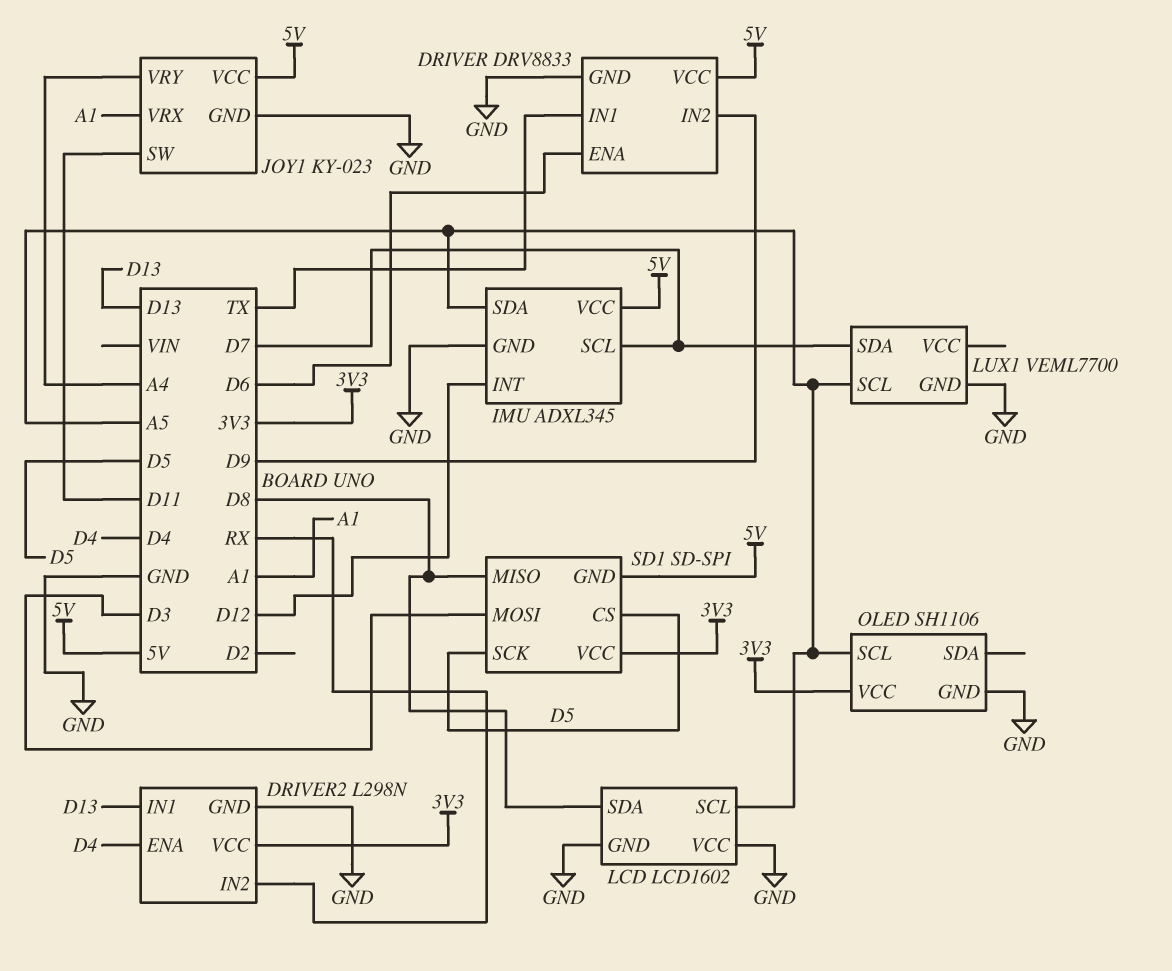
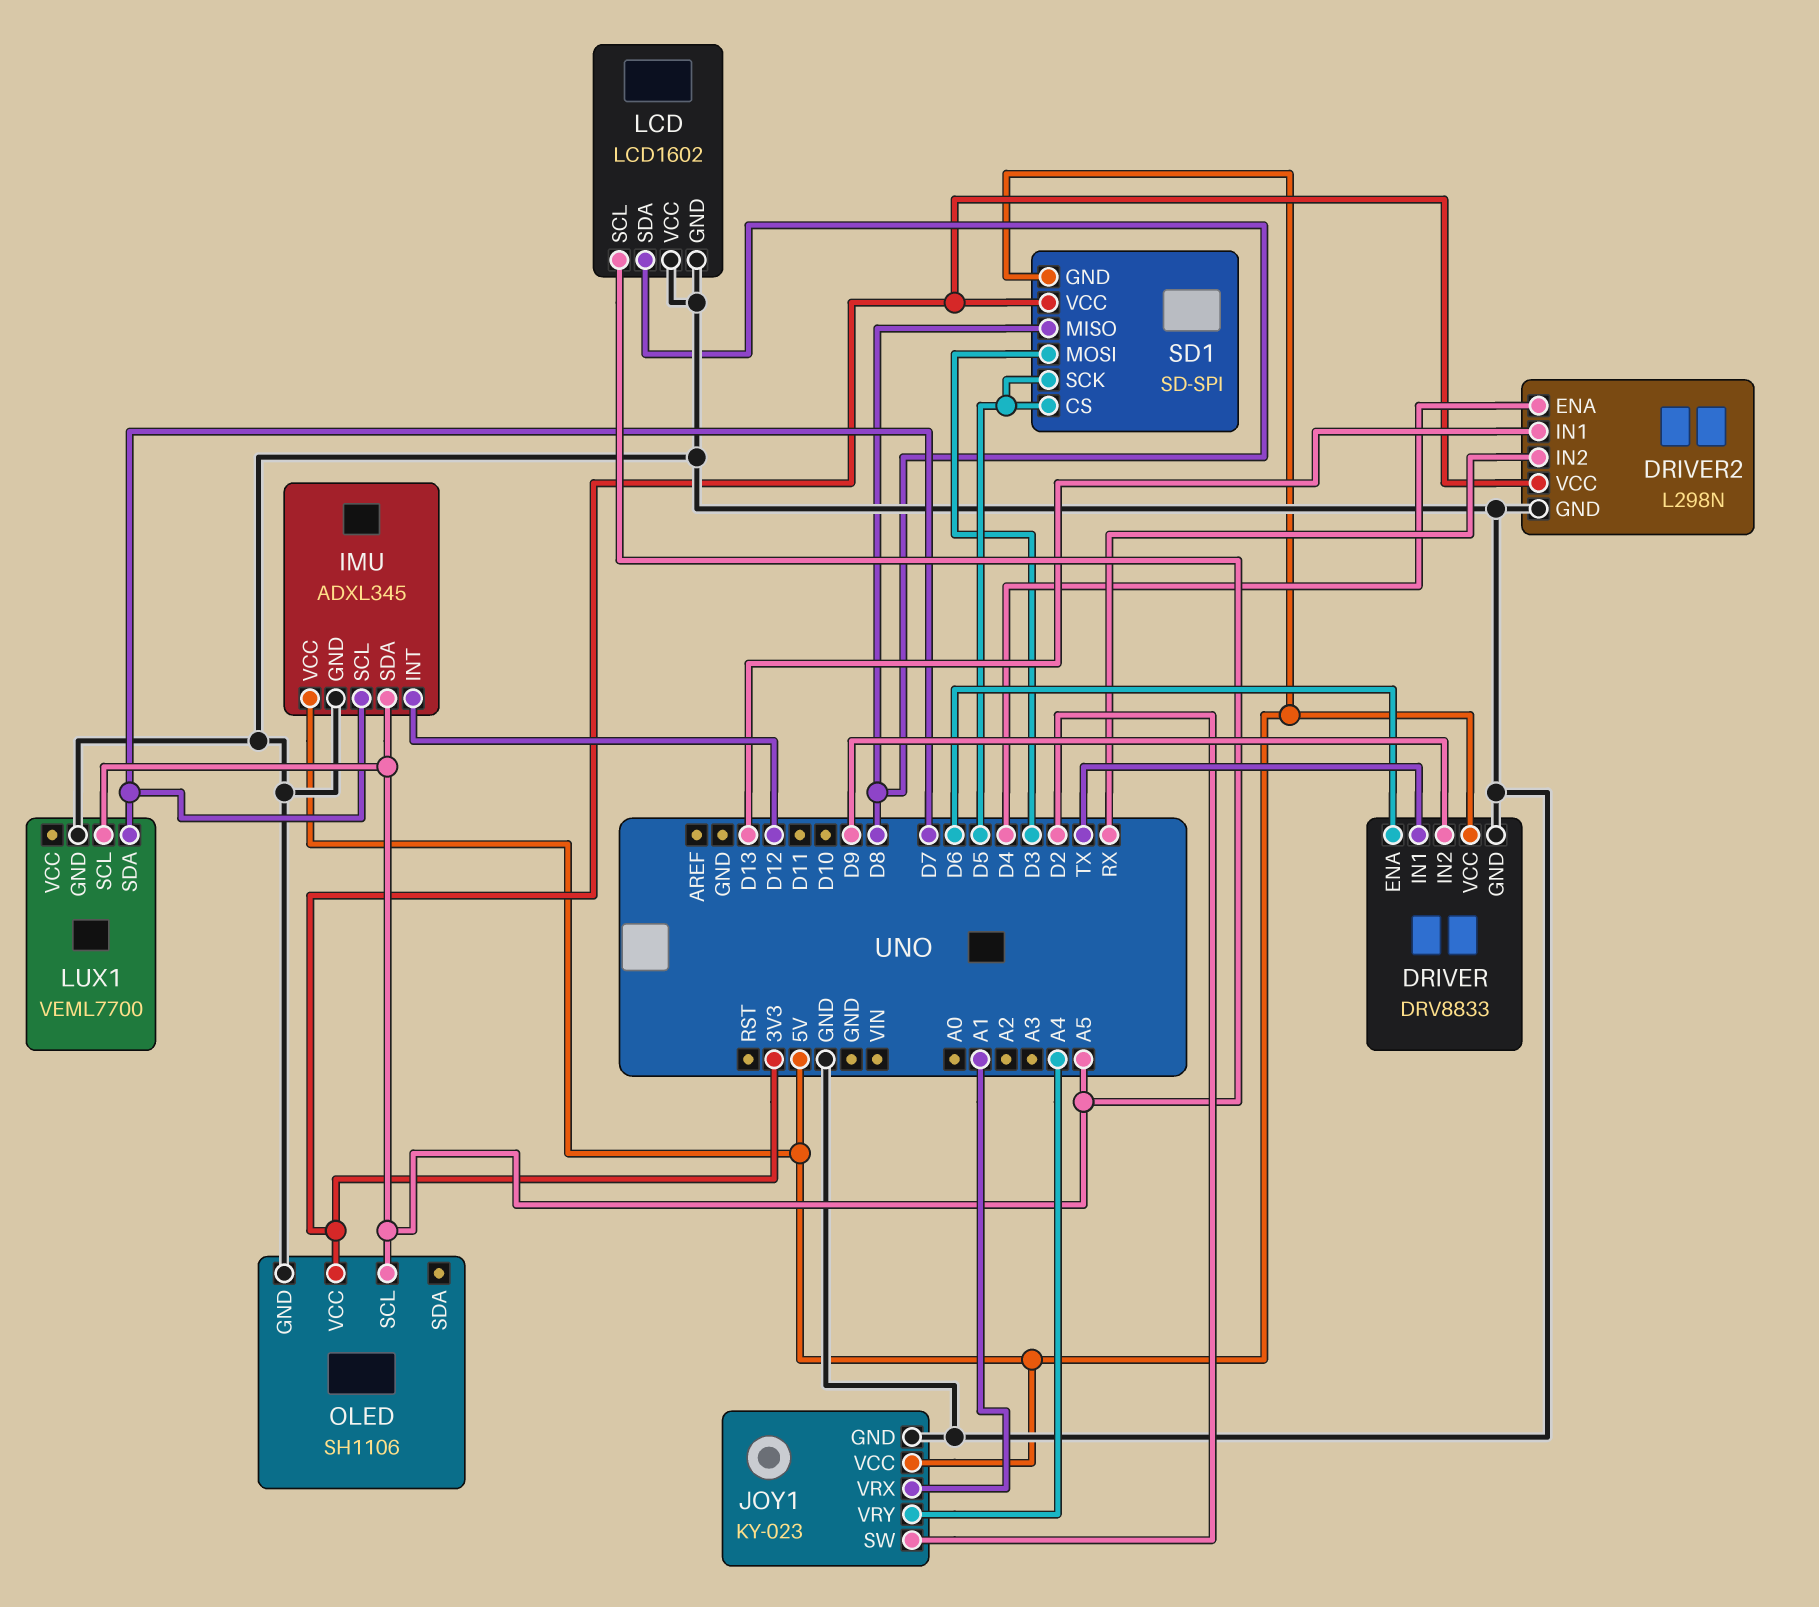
JOY1 pin SW: D11 -> D2

